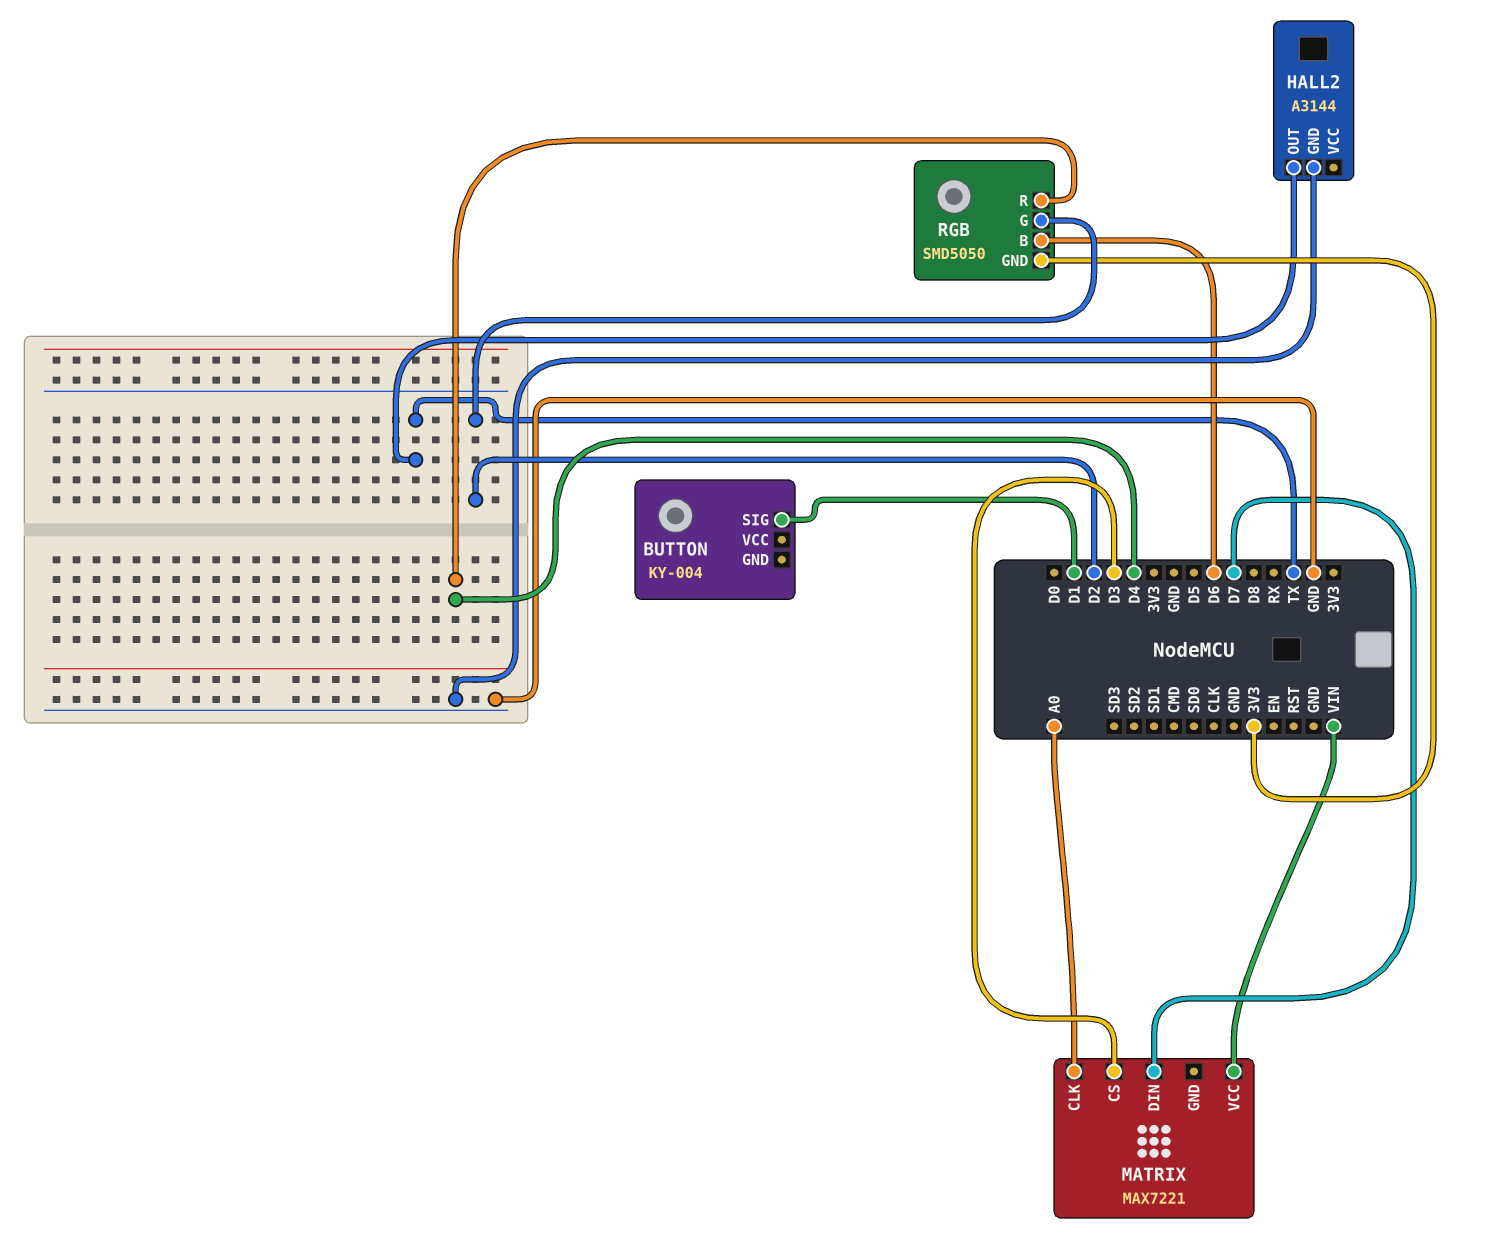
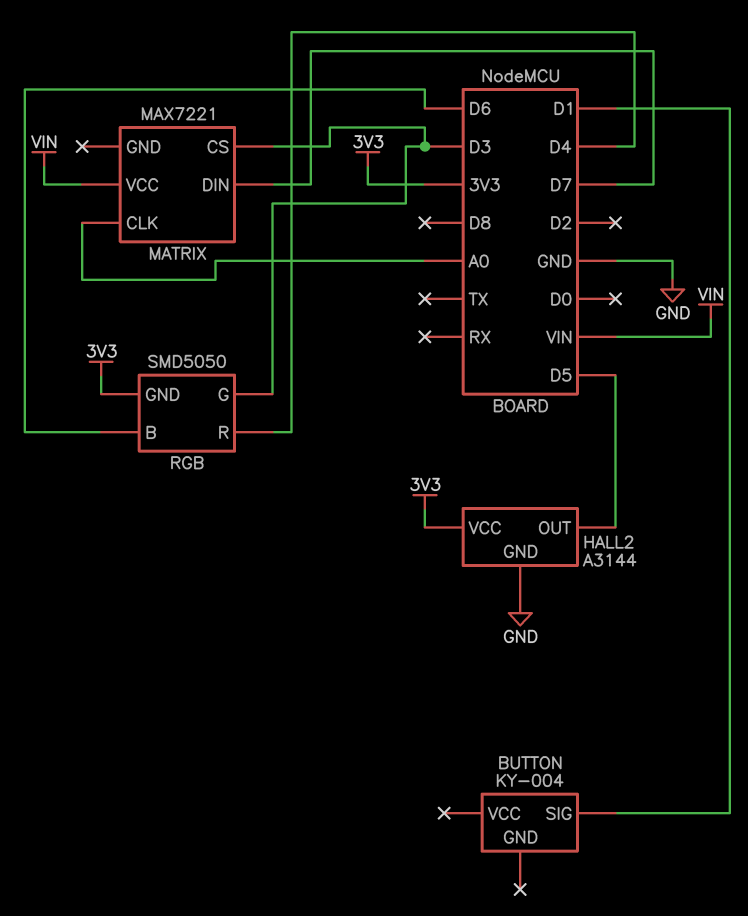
HALL2 pin OUT: TX -> D5
HALL2 pin VCC: none -> 3V3
RGB pin G: D2 -> D3

